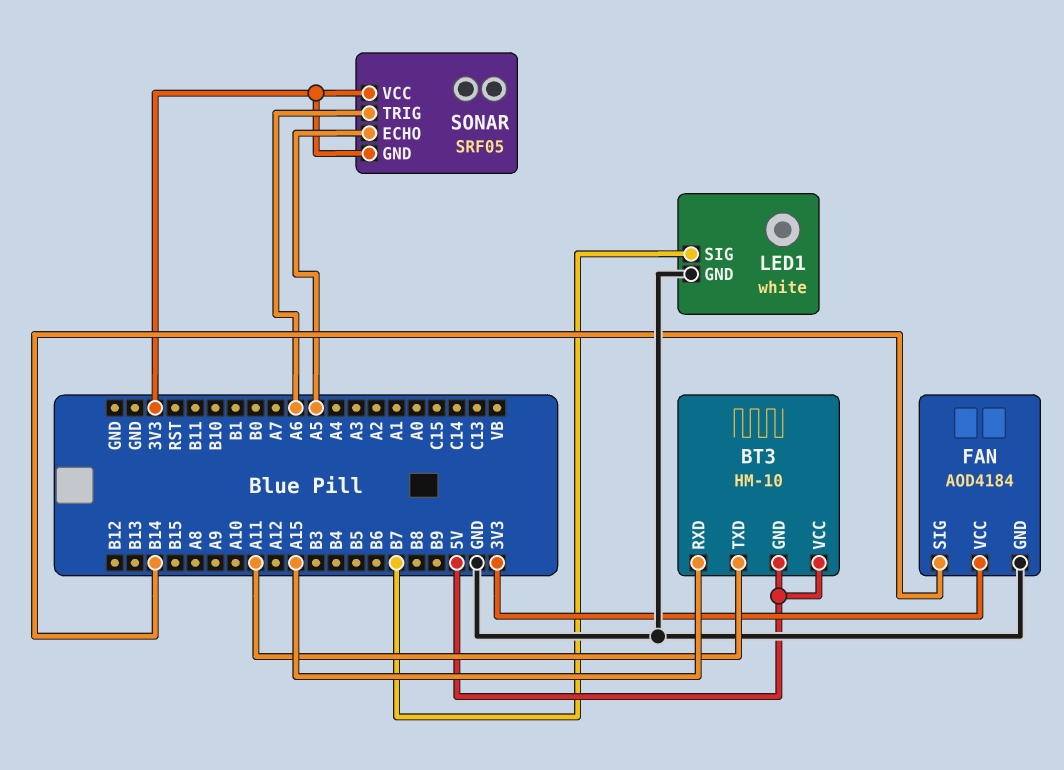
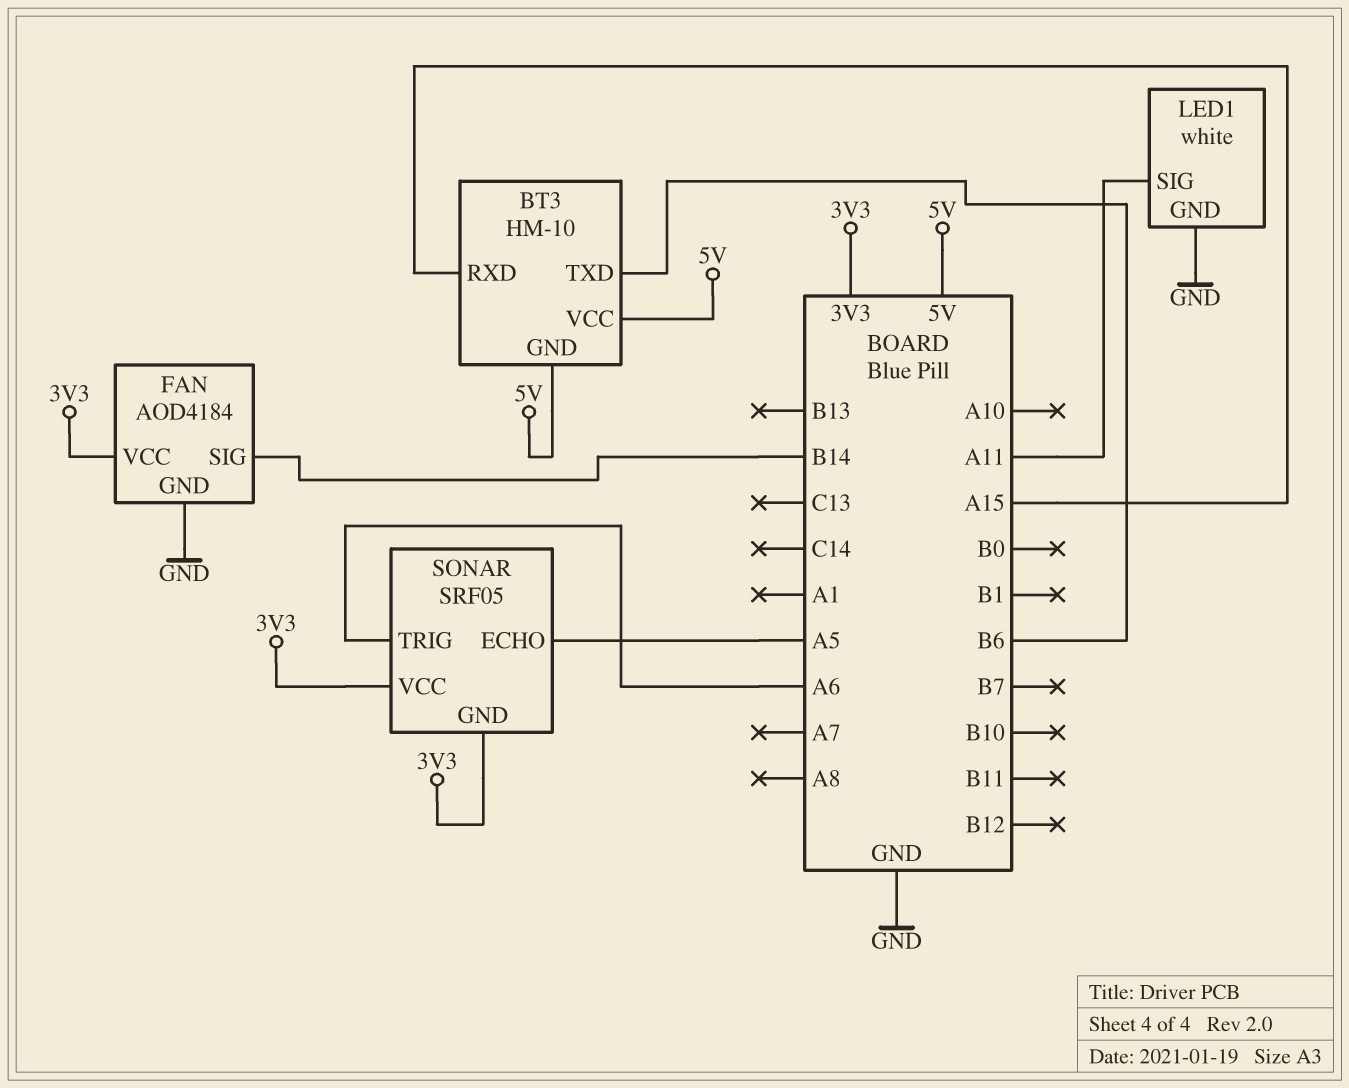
BT3 pin TXD: A11 -> B6
LED1 pin SIG: B7 -> A11

